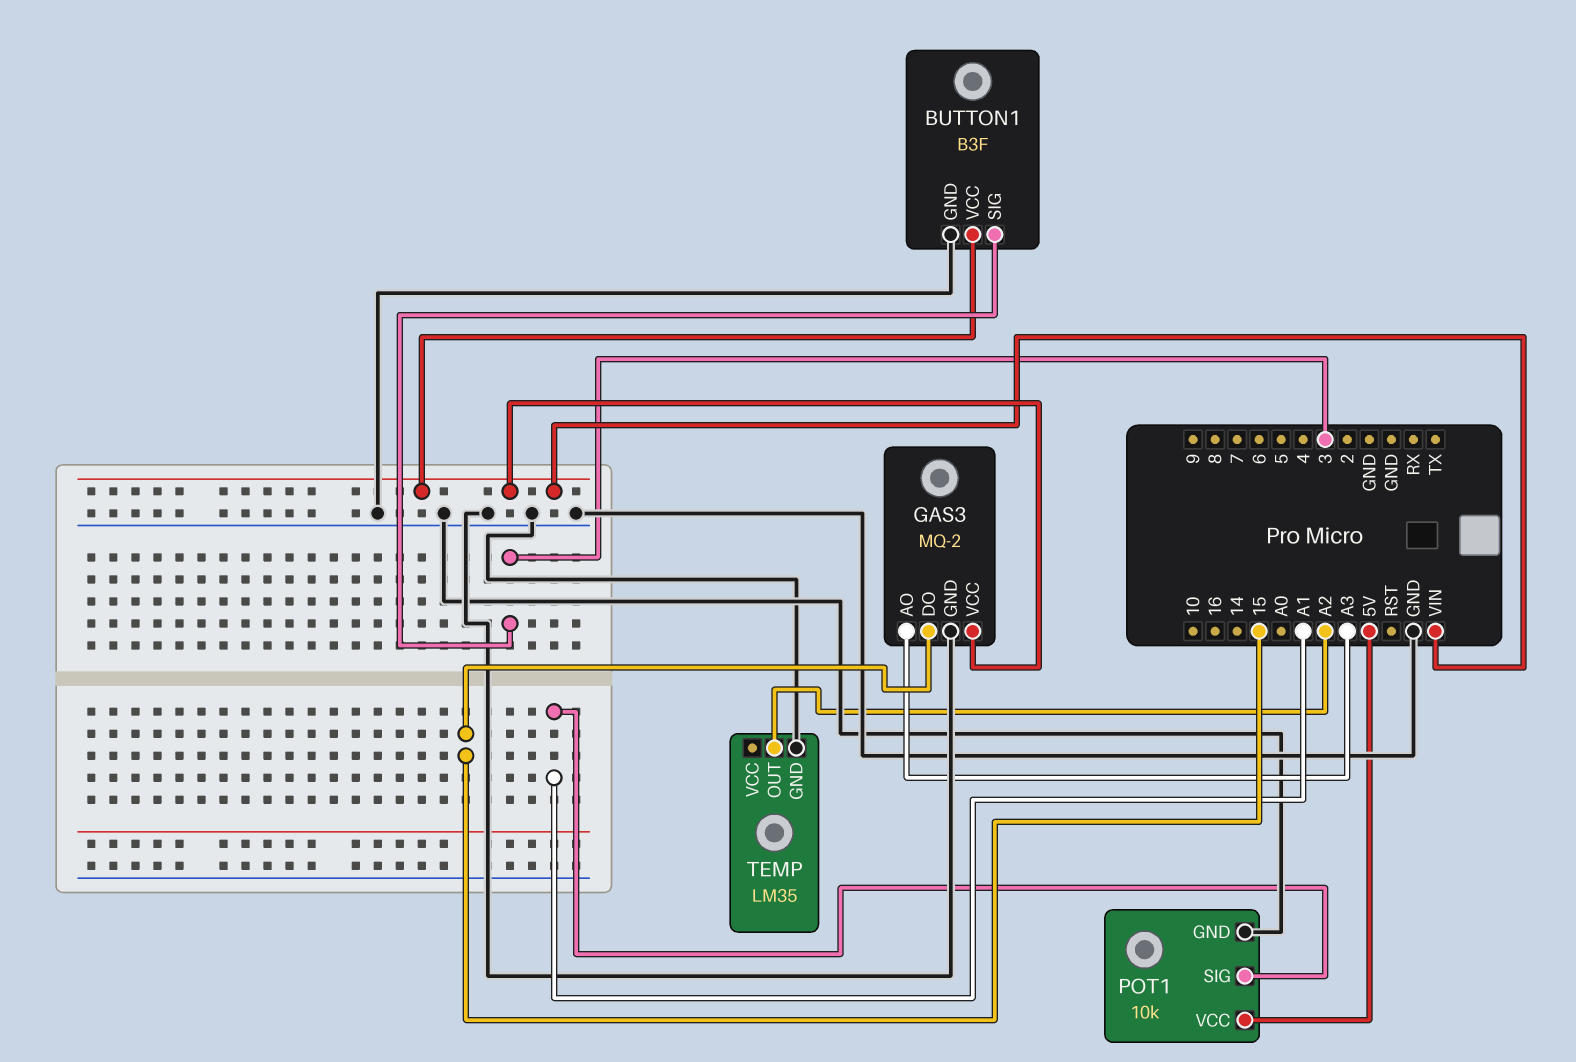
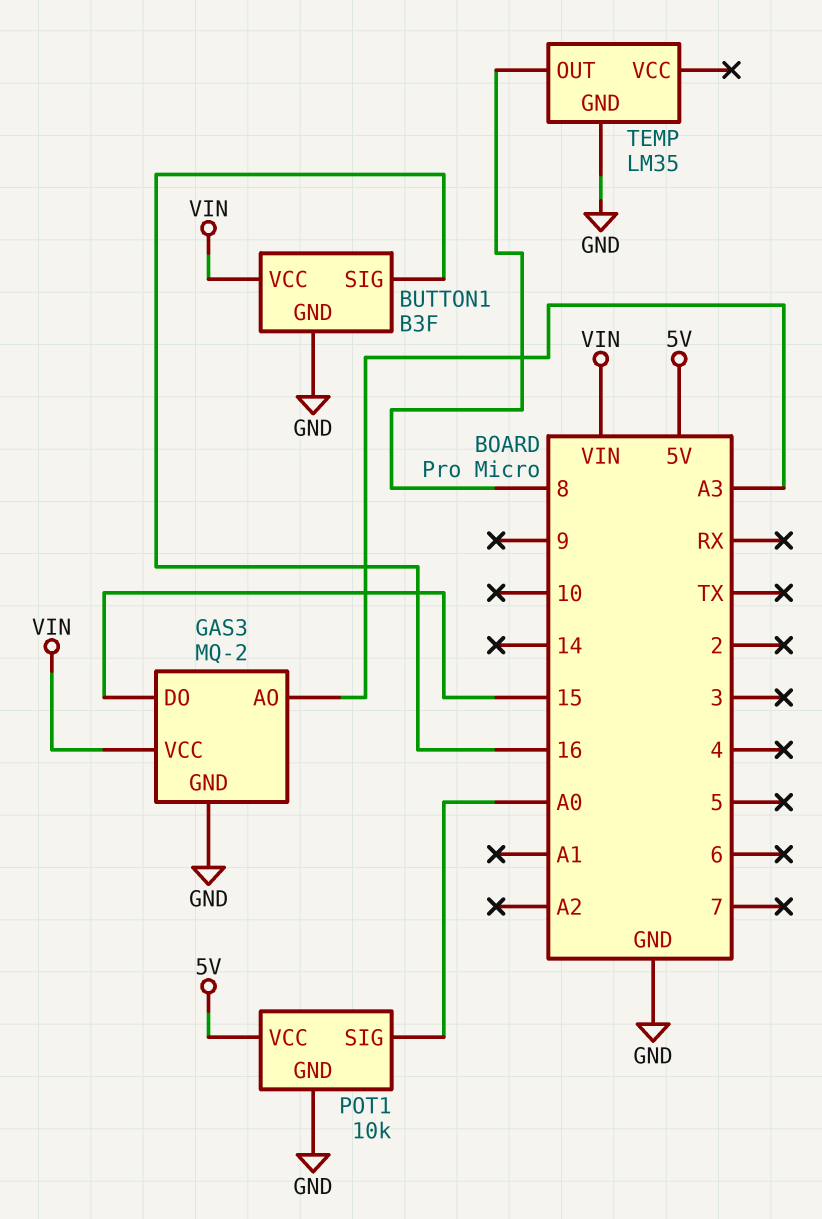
BUTTON1 pin SIG: 3 -> 16
POT1 pin SIG: A1 -> A0
TEMP pin OUT: A2 -> 8

